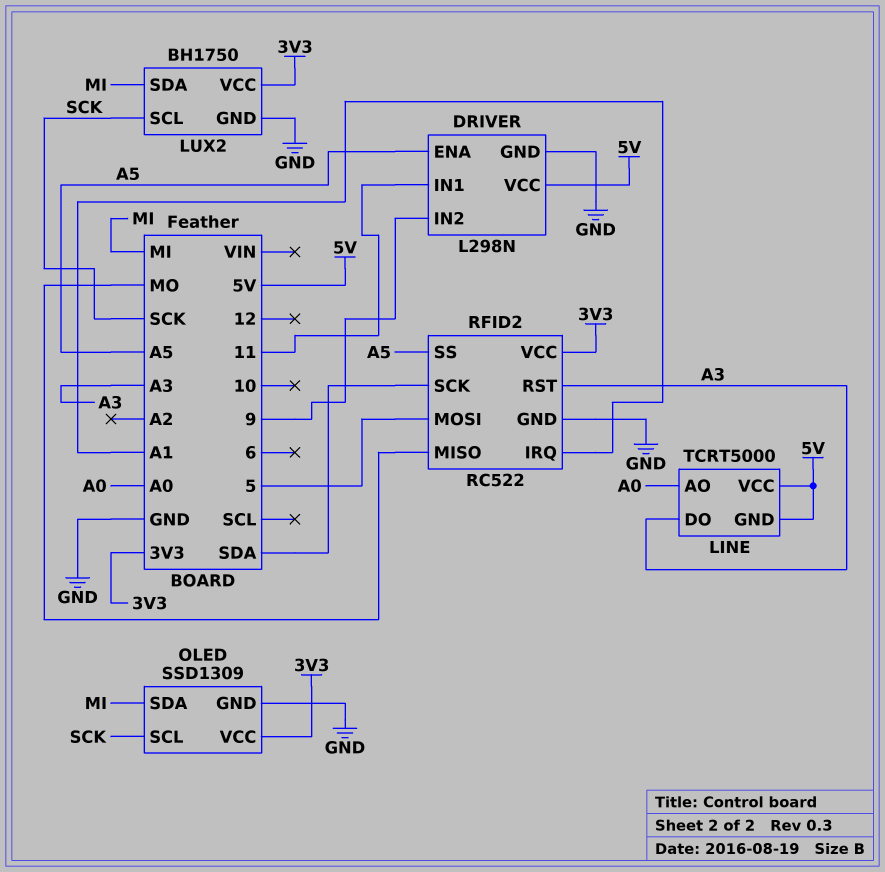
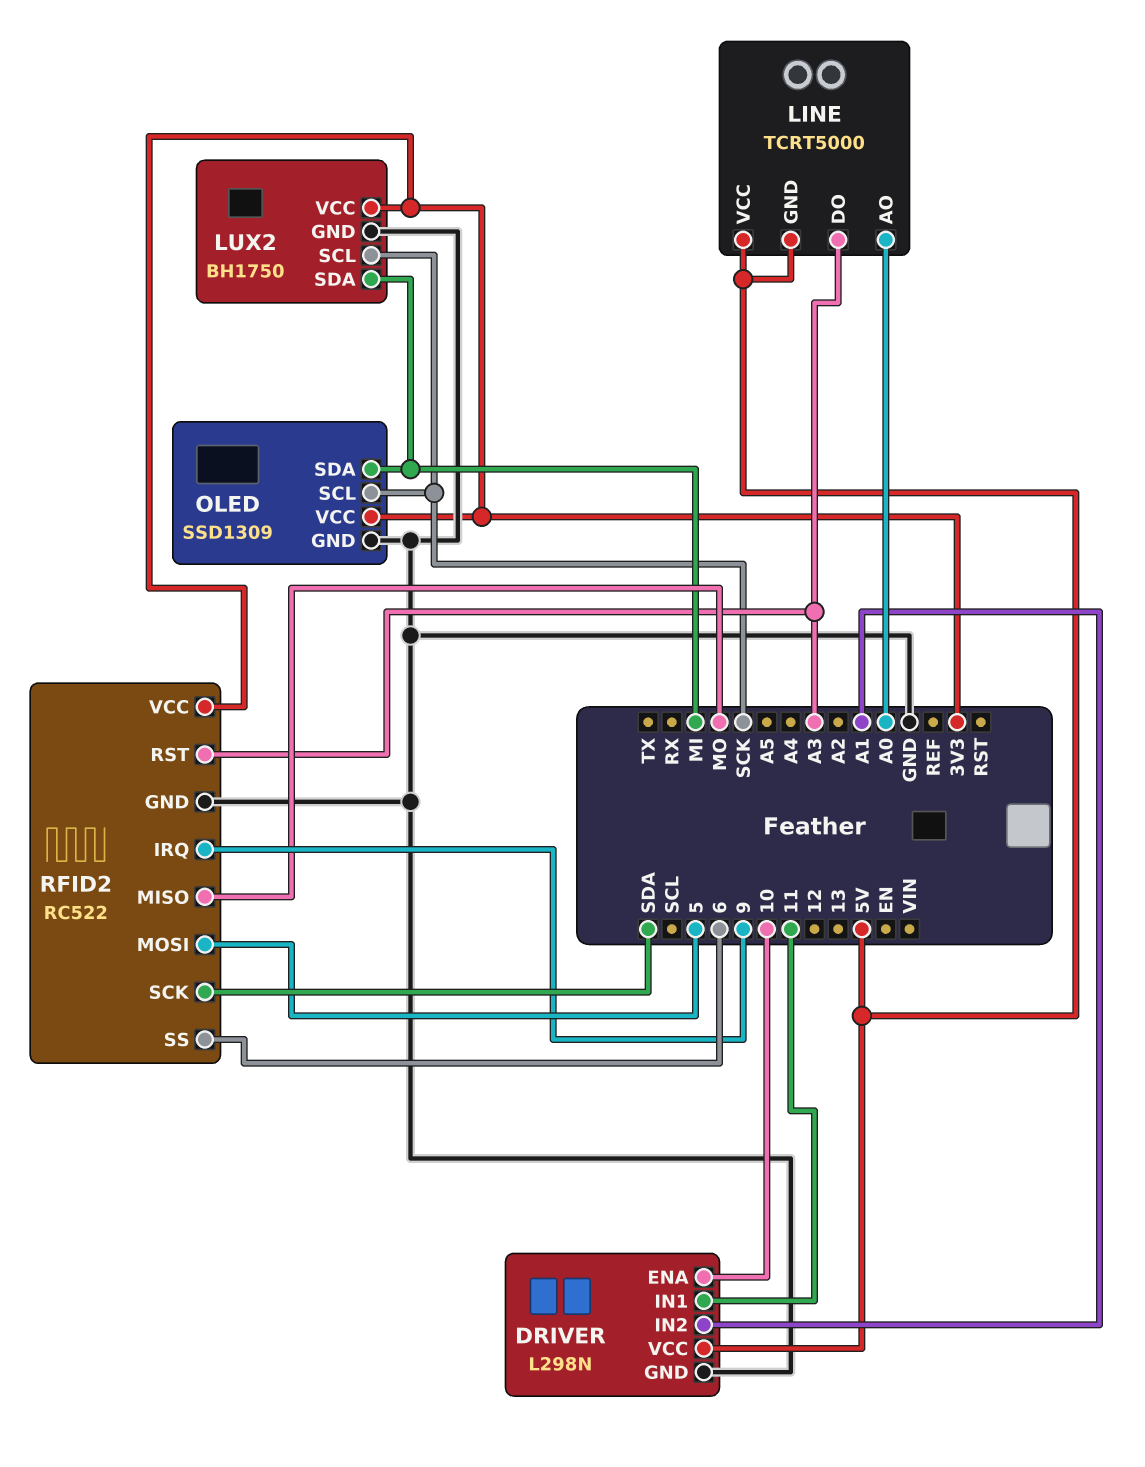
DRIVER pin ENA: A5 -> 10
DRIVER pin IN2: 9 -> A1
RFID2 pin IRQ: A1 -> 9
RFID2 pin SS: A5 -> 6

